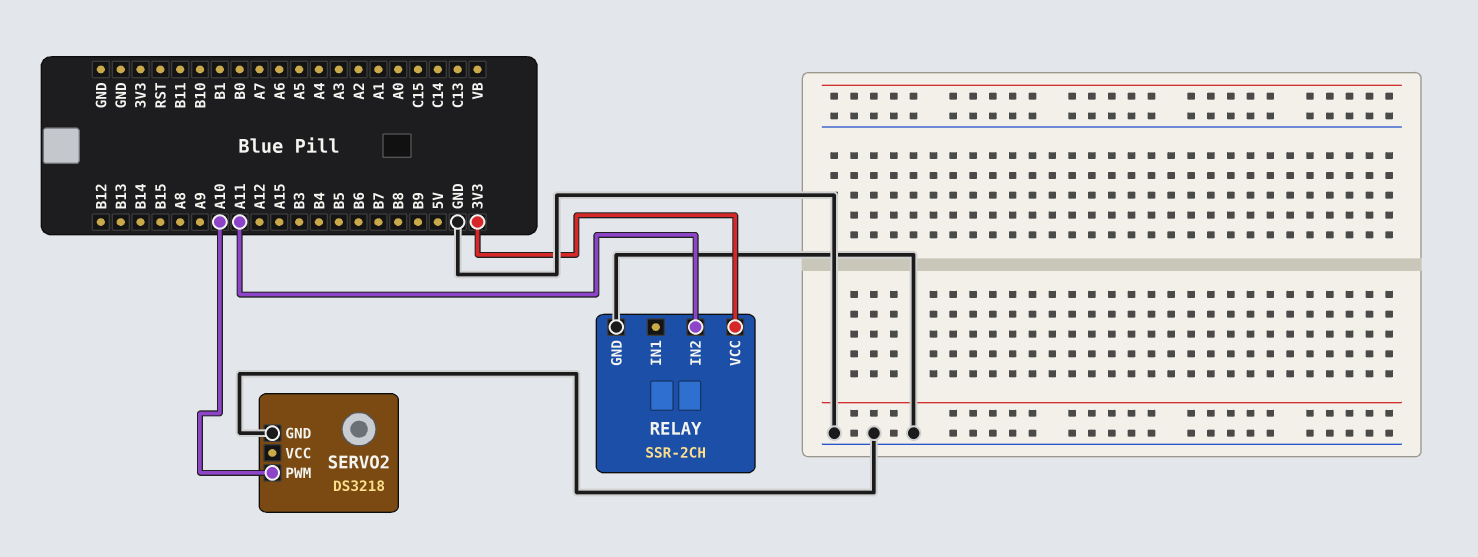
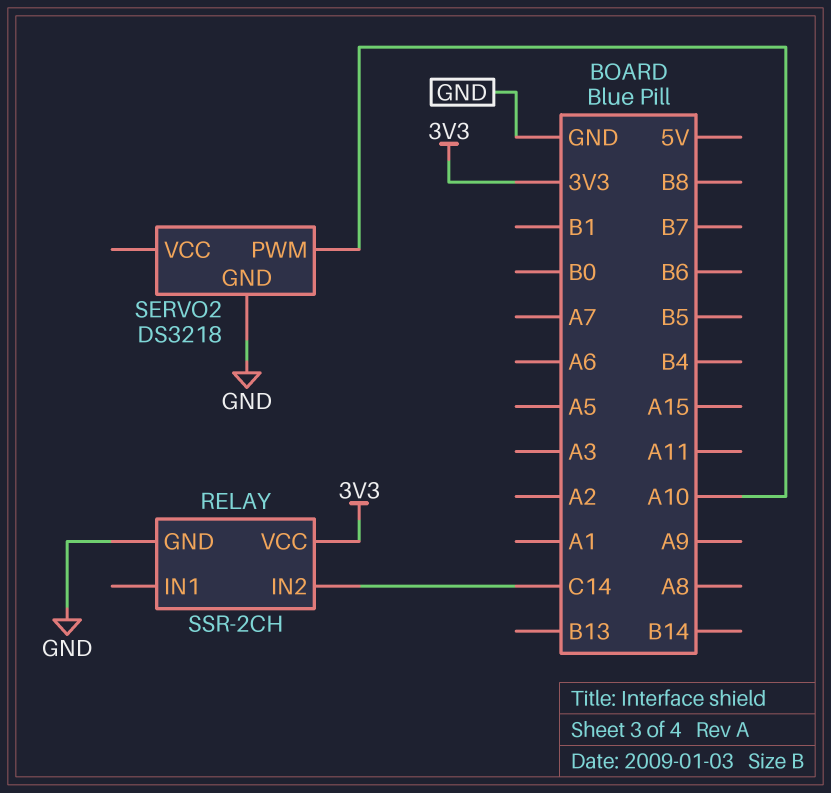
RELAY pin IN2: A11 -> C14

